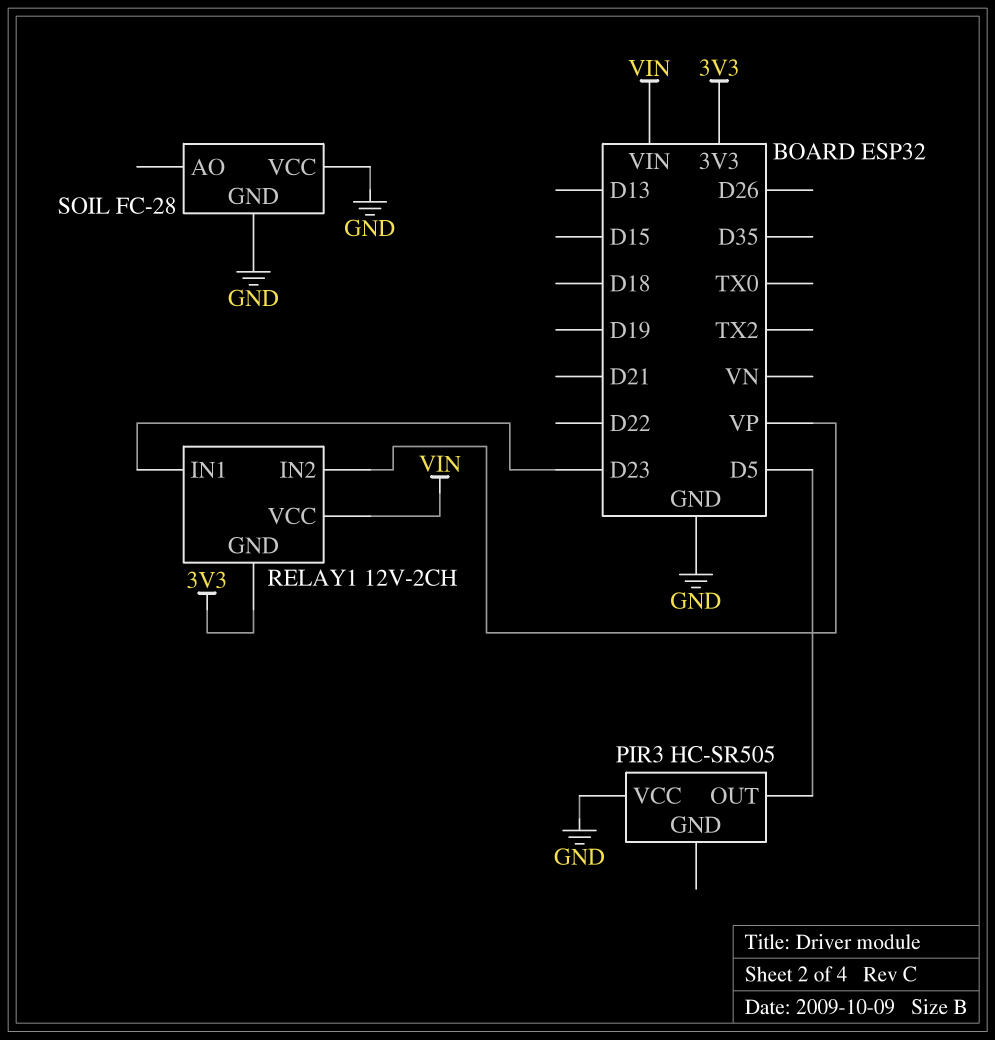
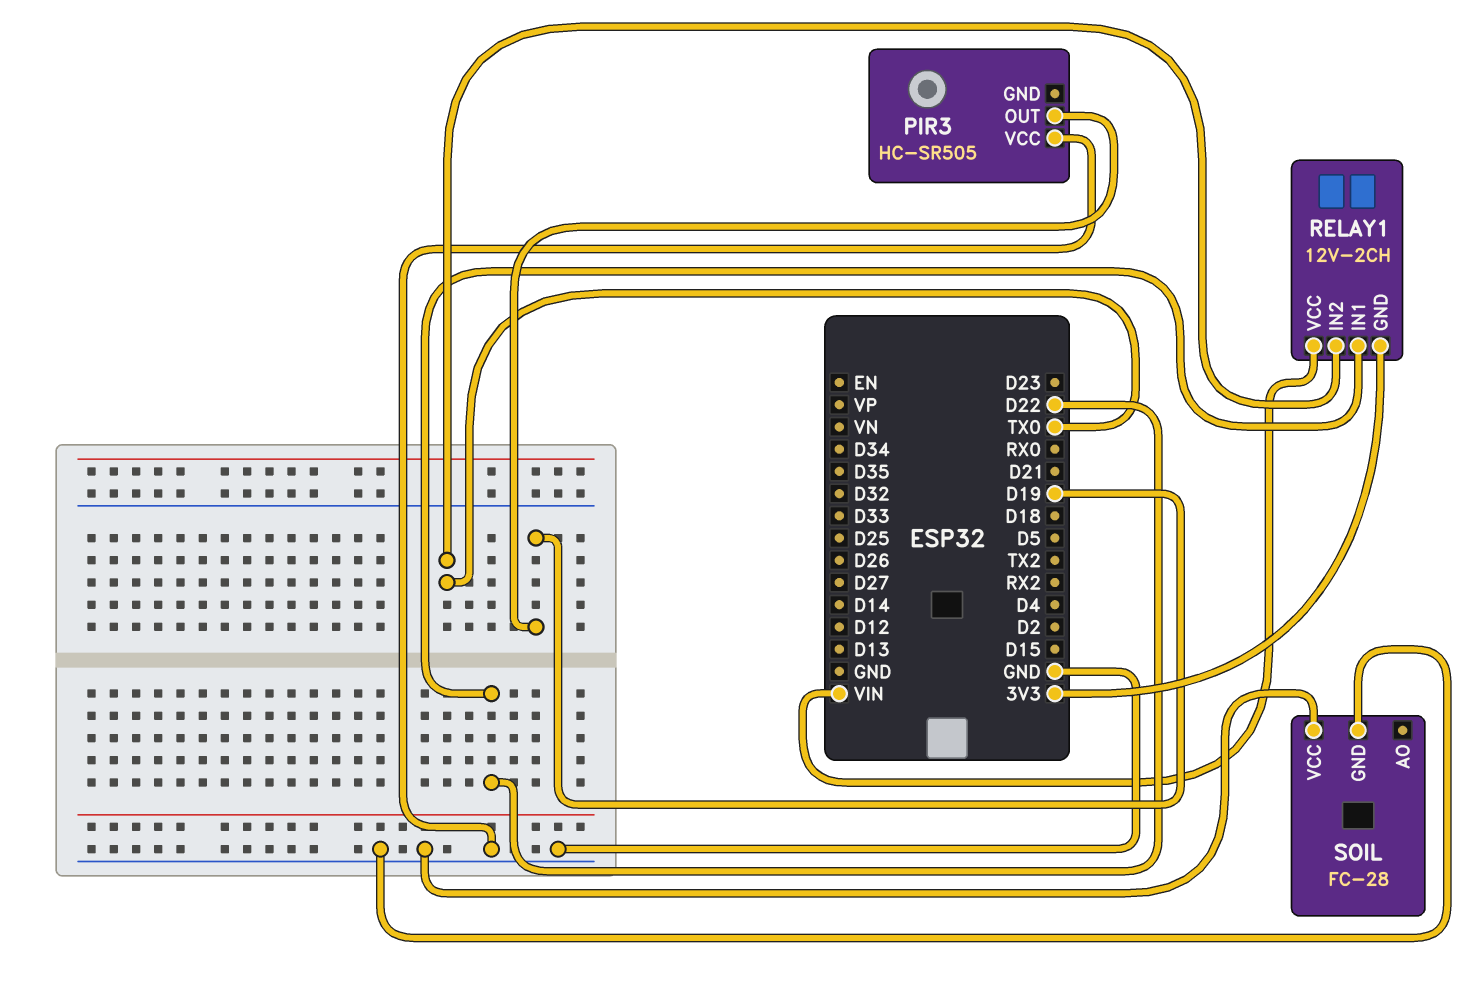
PIR3 pin OUT: D5 -> D19
RELAY1 pin IN1: D23 -> D22
RELAY1 pin IN2: VP -> TX0

